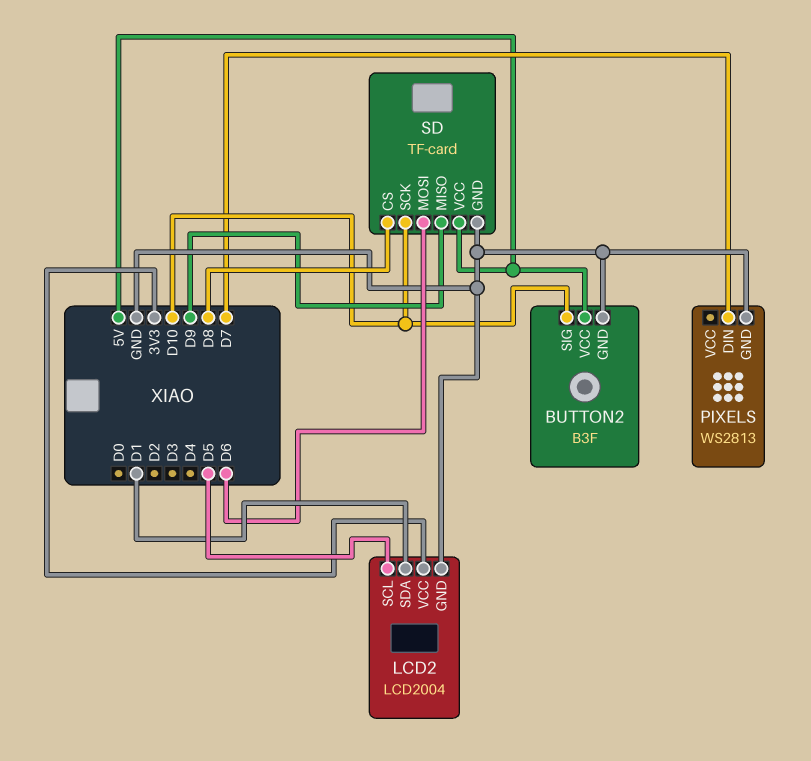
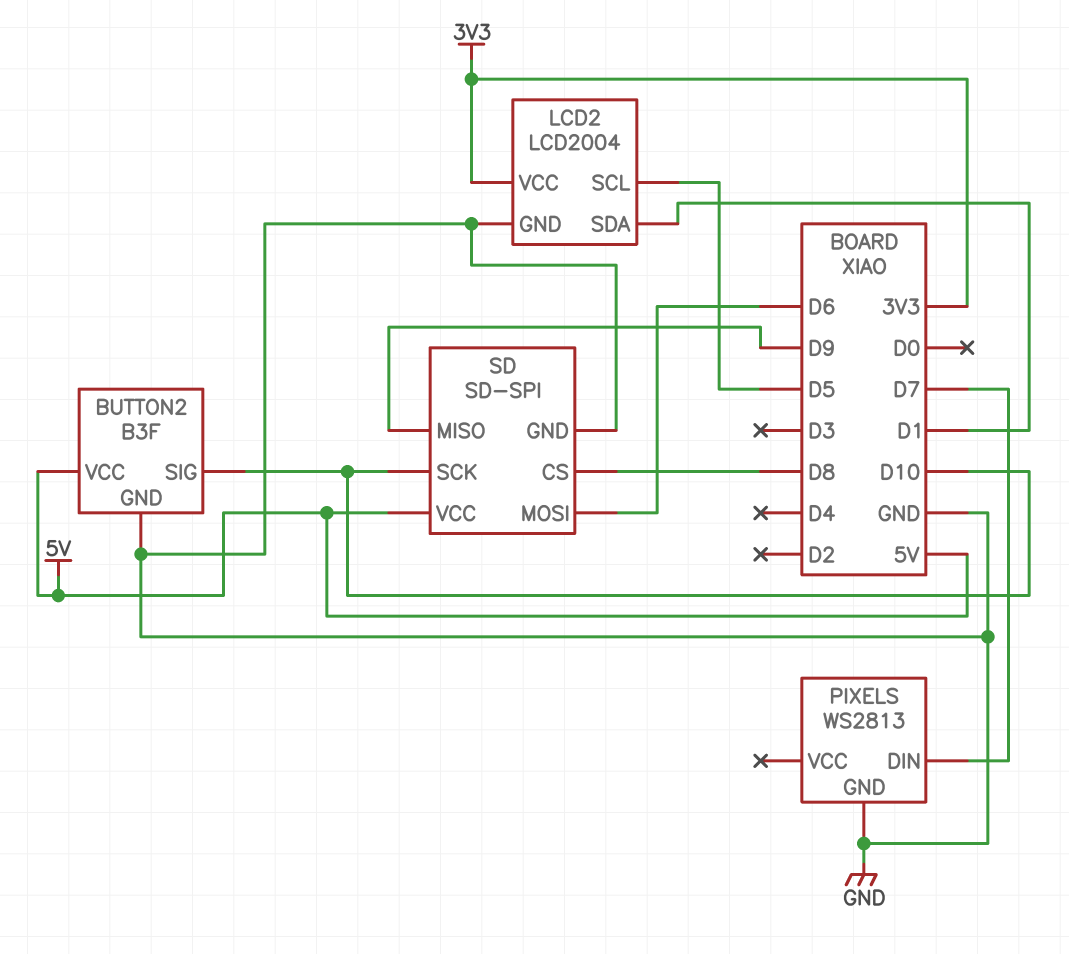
SD: TF-card -> SD-SPI

